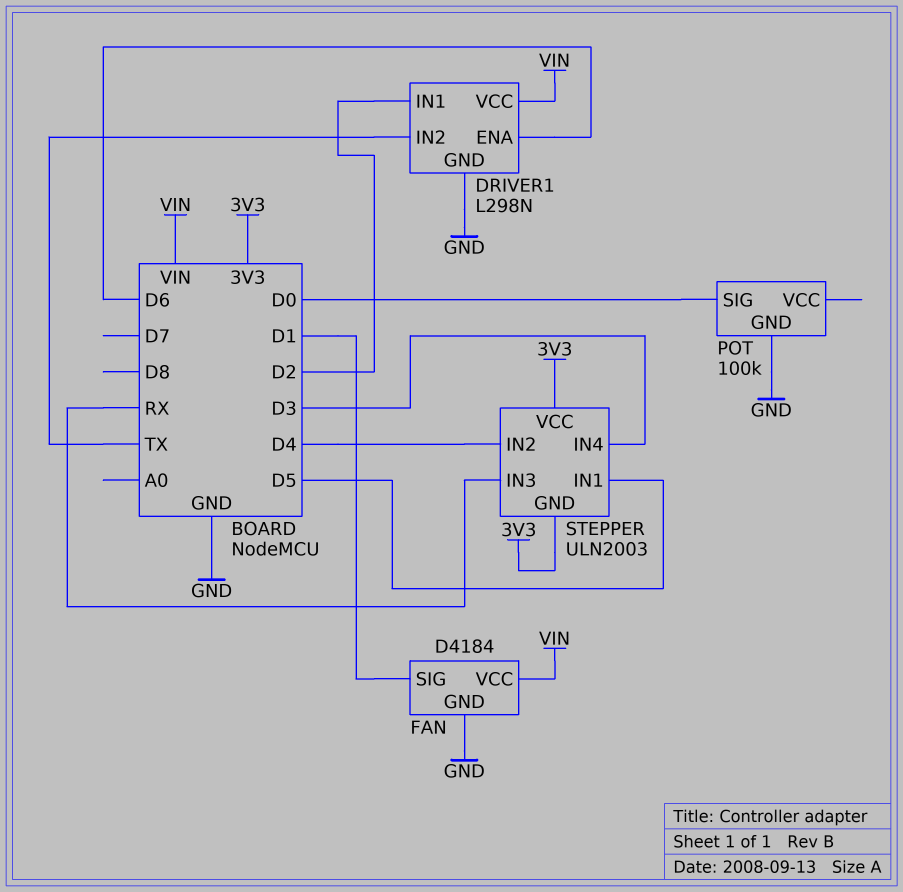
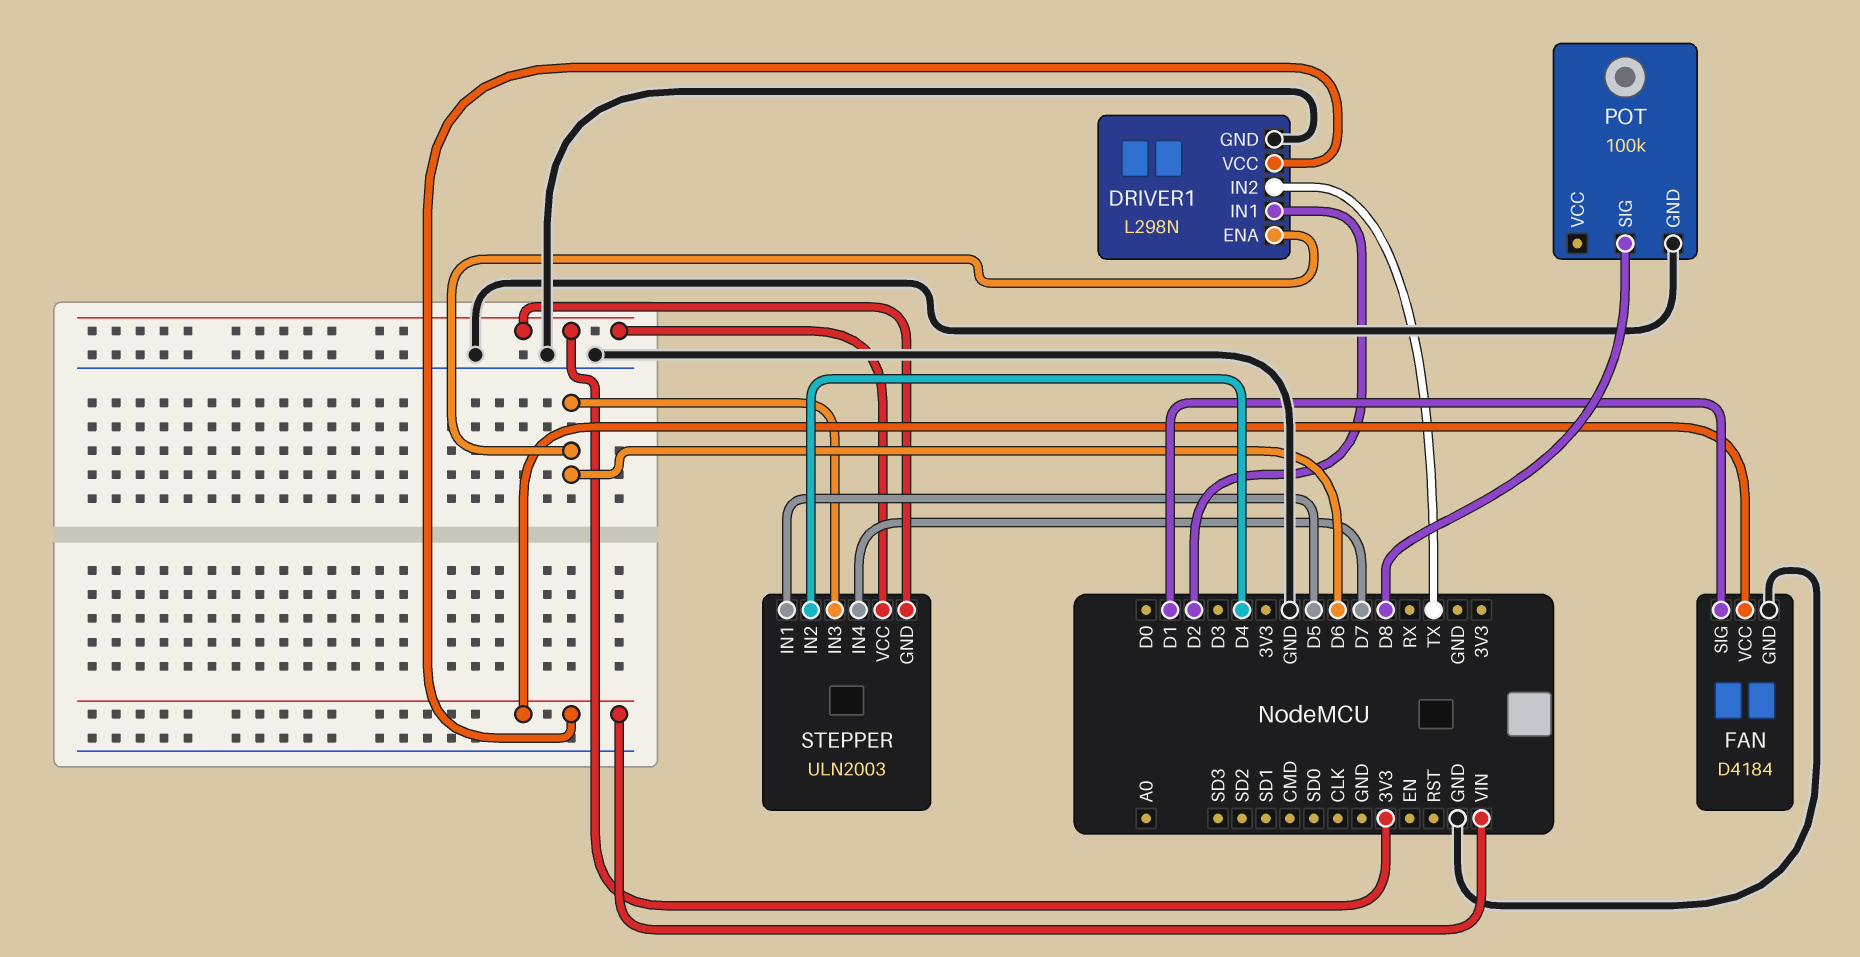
POT pin SIG: D0 -> D8
STEPPER pin IN3: RX -> D6
STEPPER pin IN4: D3 -> D7

